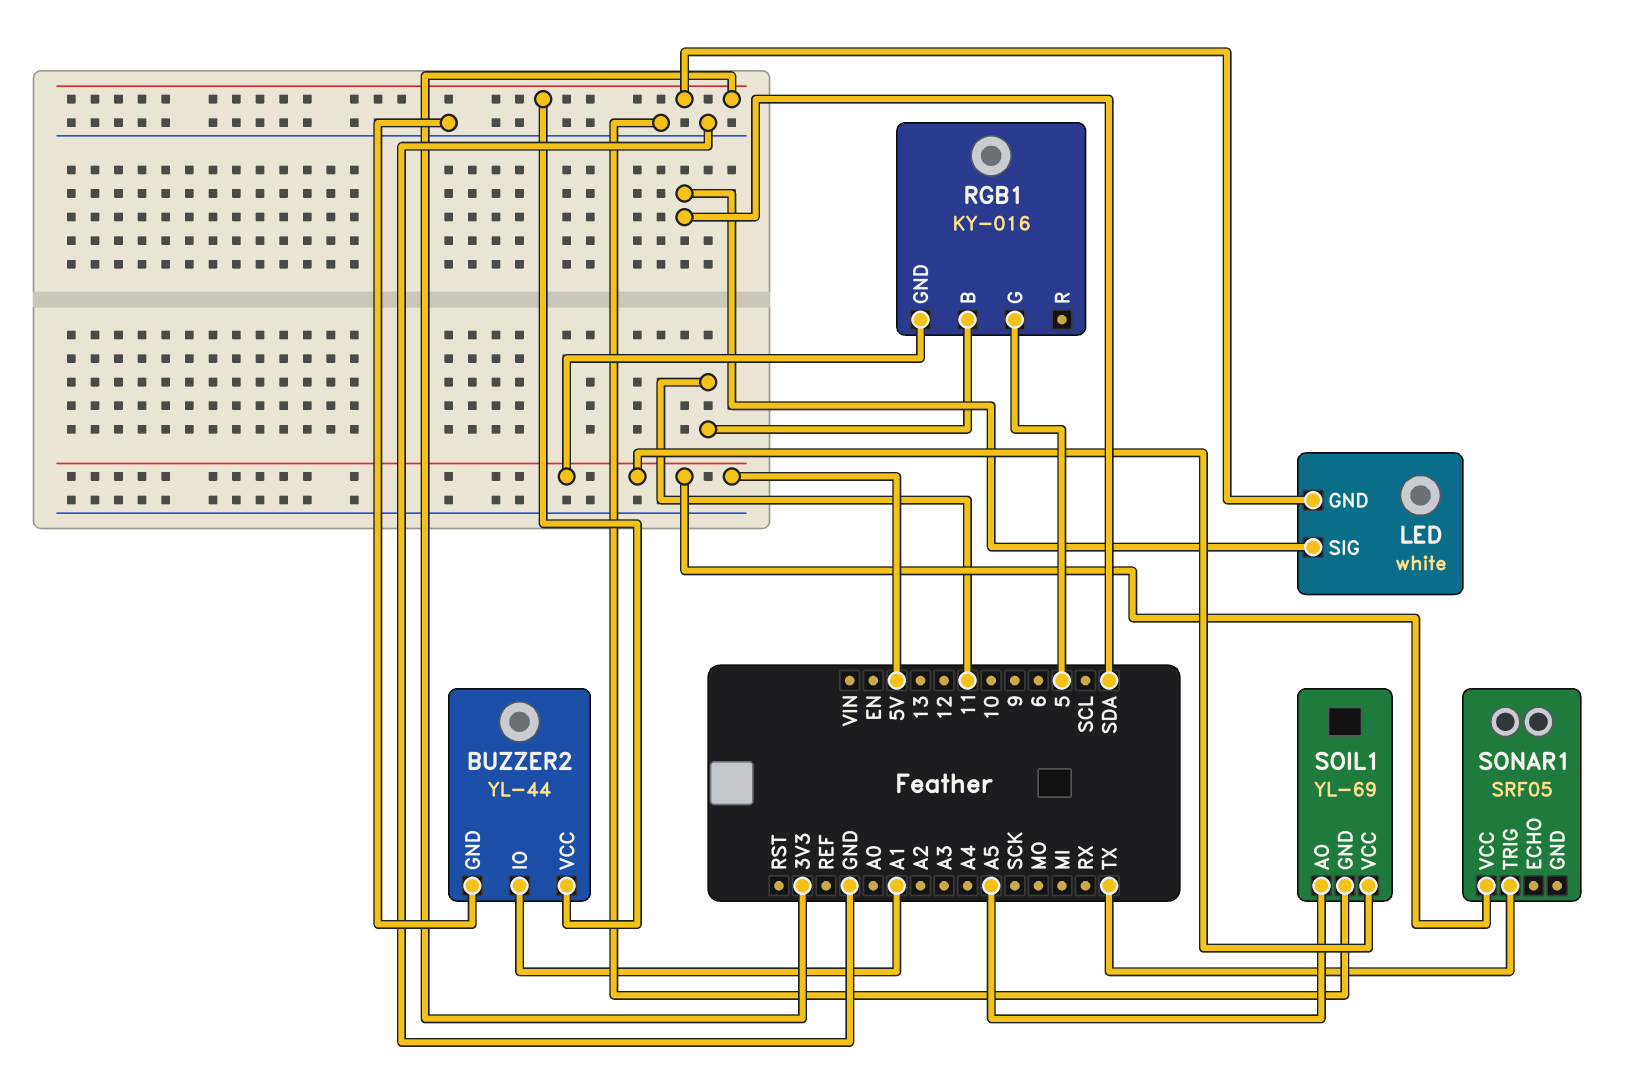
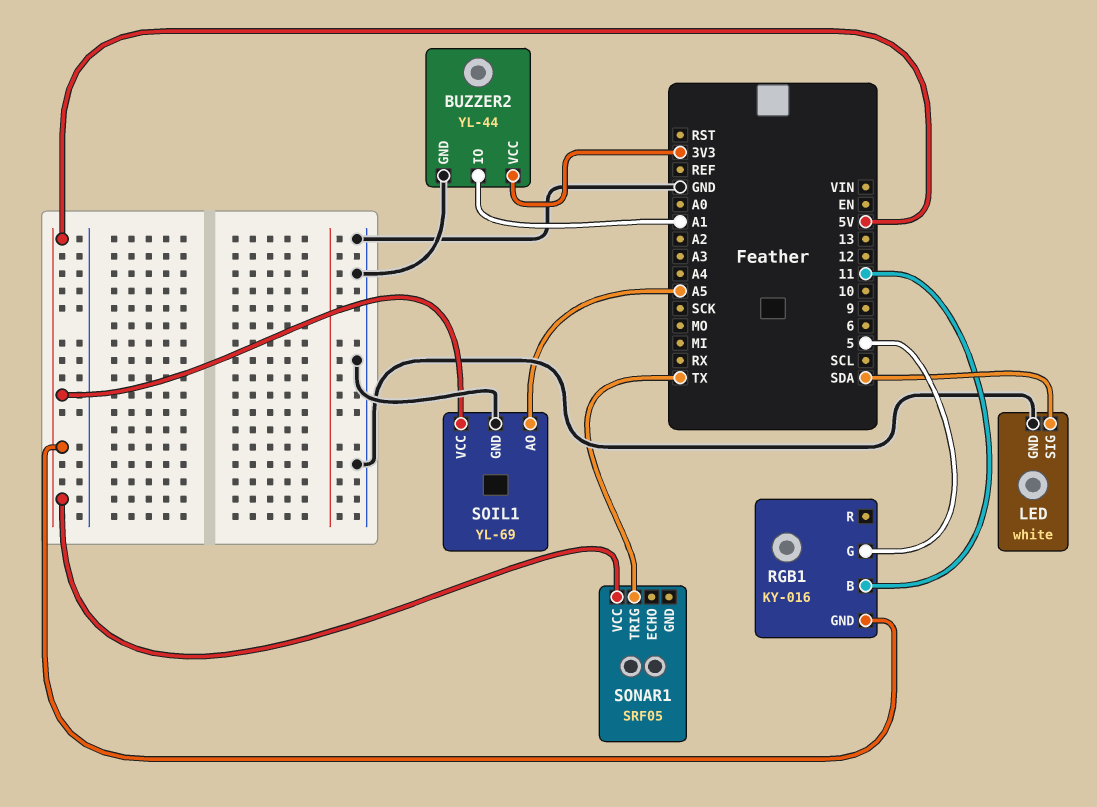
LED pin GND: 3V3 -> GND

